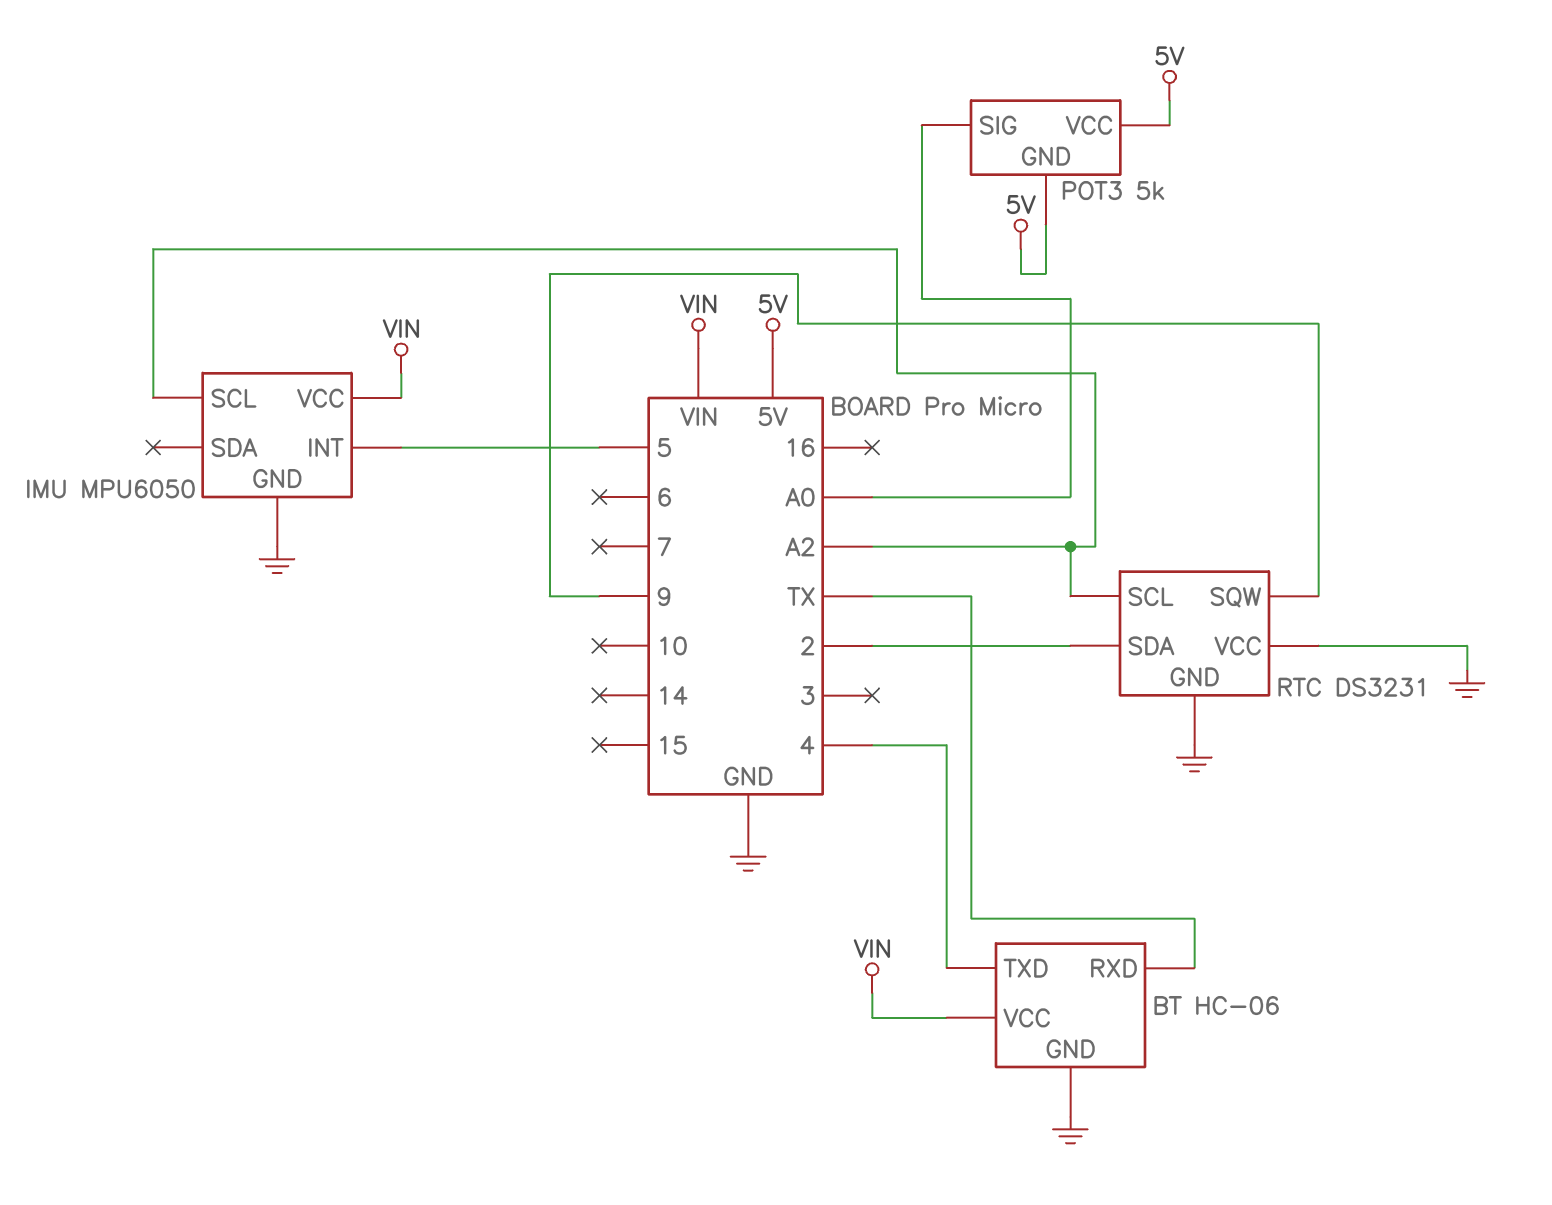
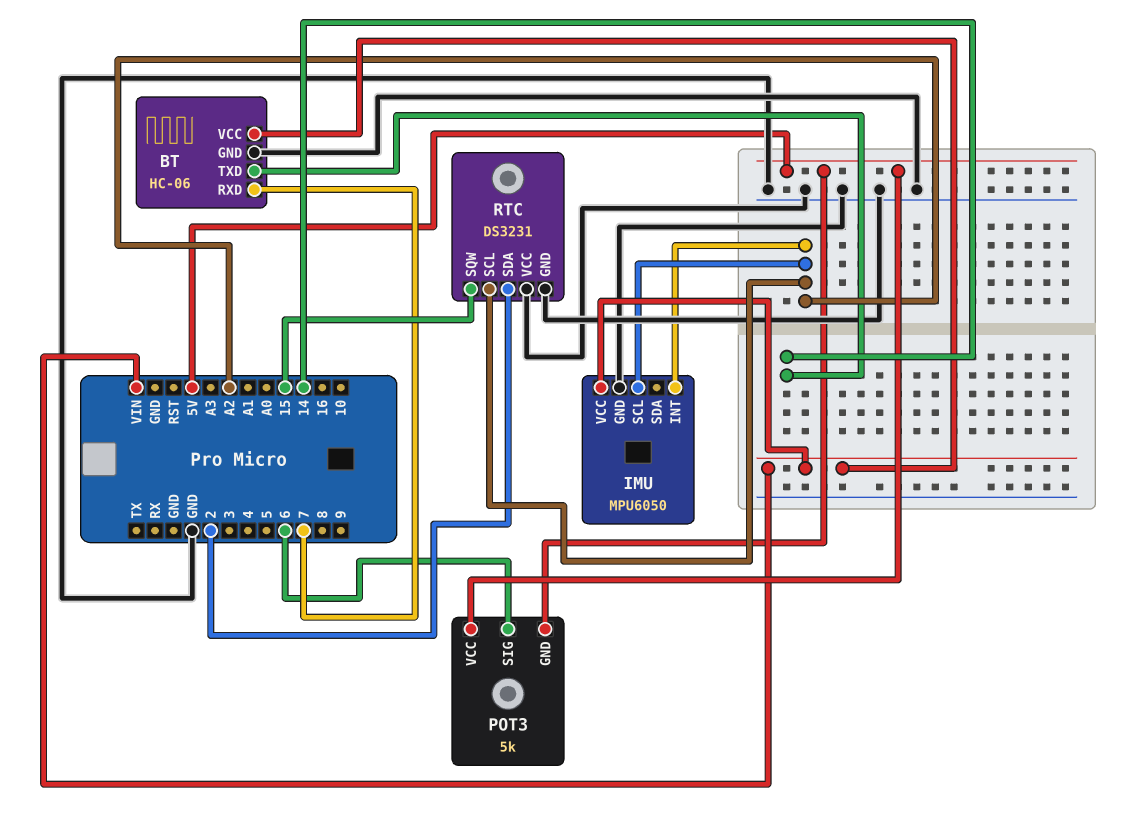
BT pin RXD: TX -> 7
BT pin TXD: 4 -> 14
IMU pin INT: 5 -> A2
POT3 pin SIG: A0 -> 6
RTC pin SQW: 9 -> 15

